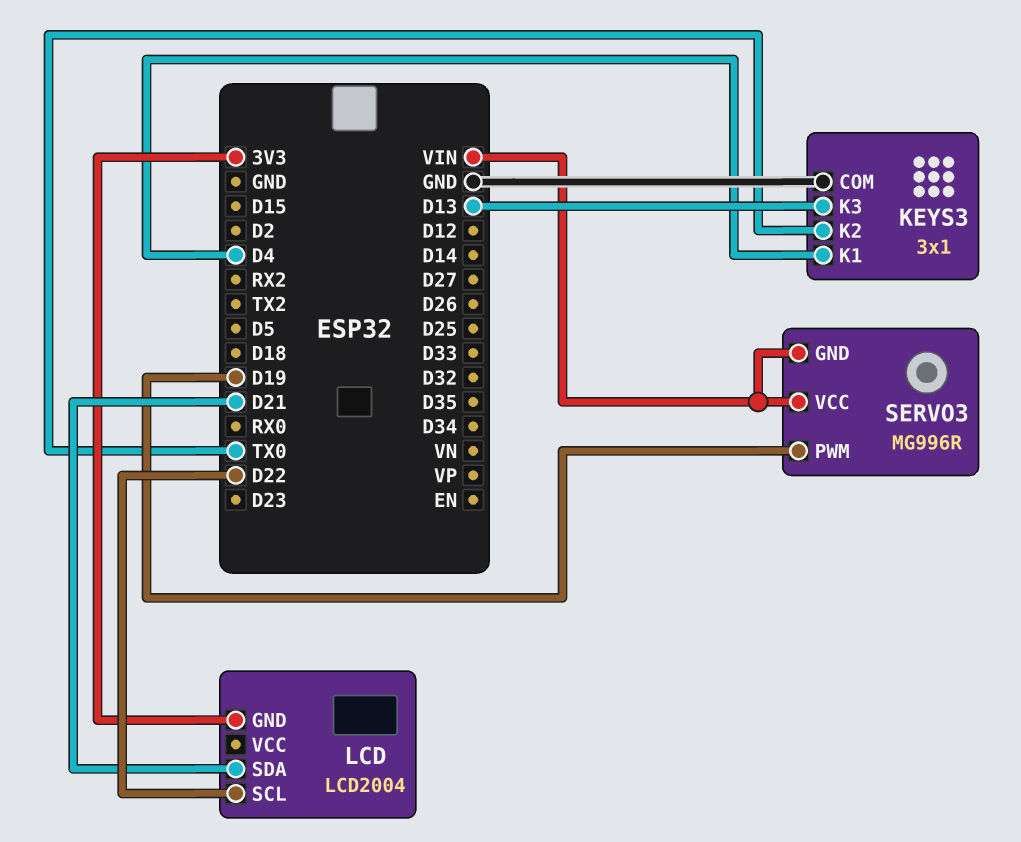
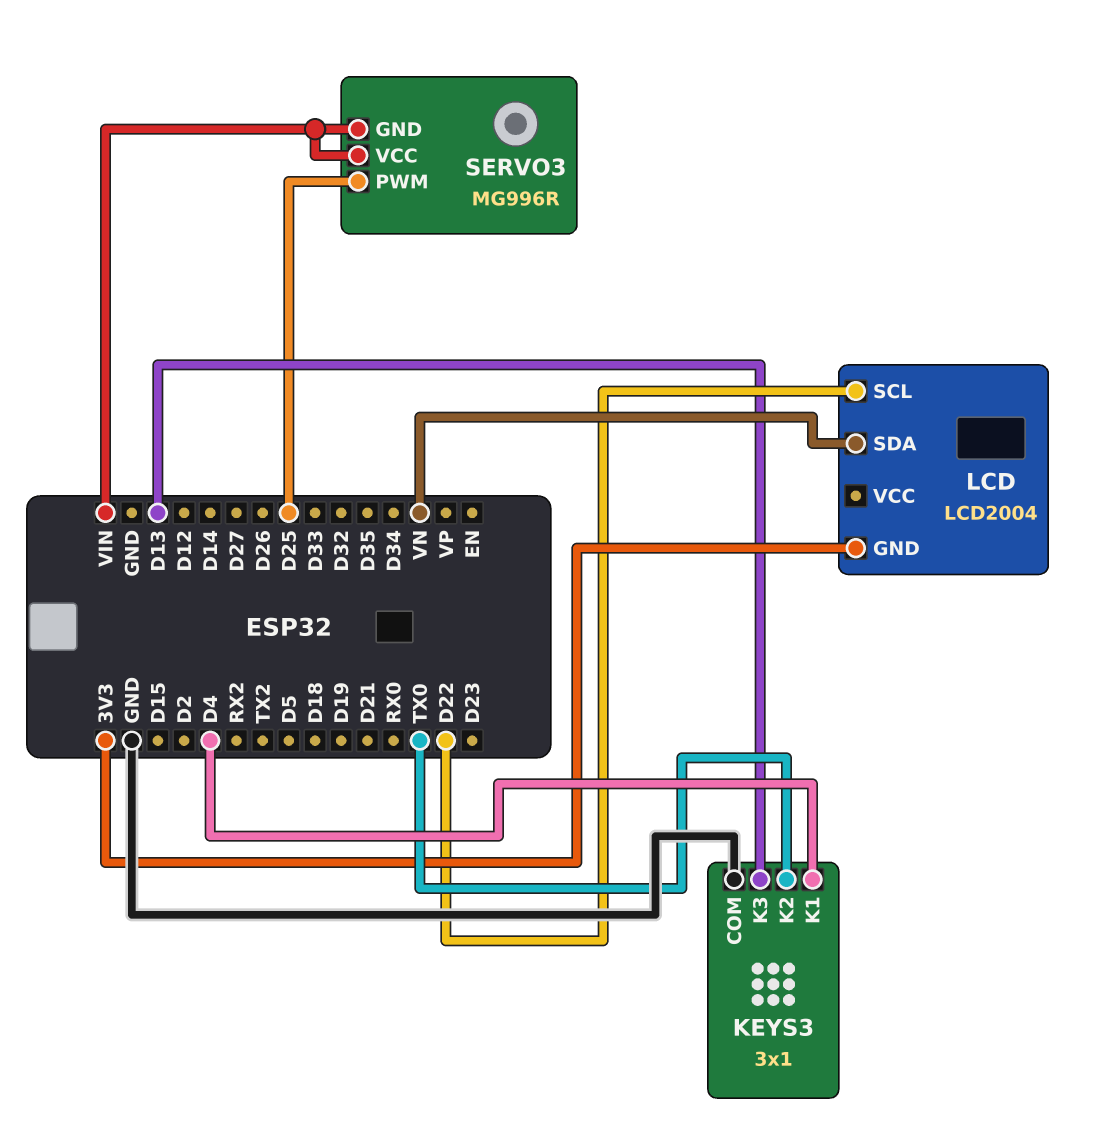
LCD pin SDA: D21 -> VN
SERVO3 pin PWM: D19 -> D25

